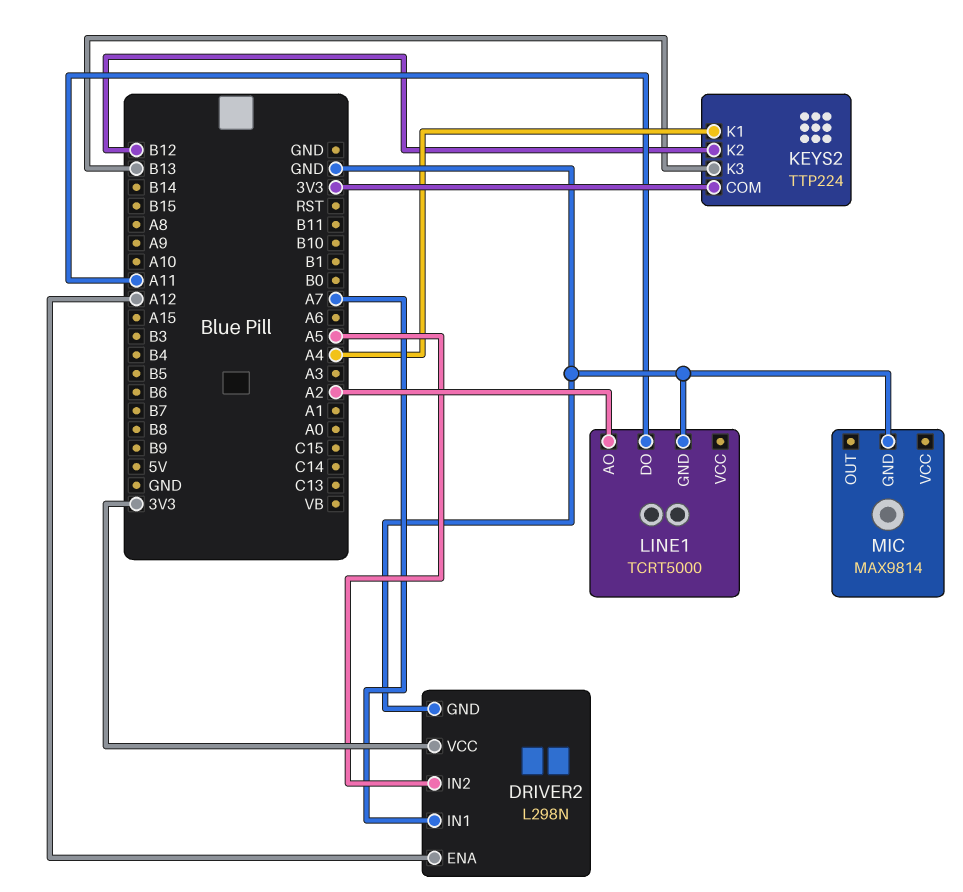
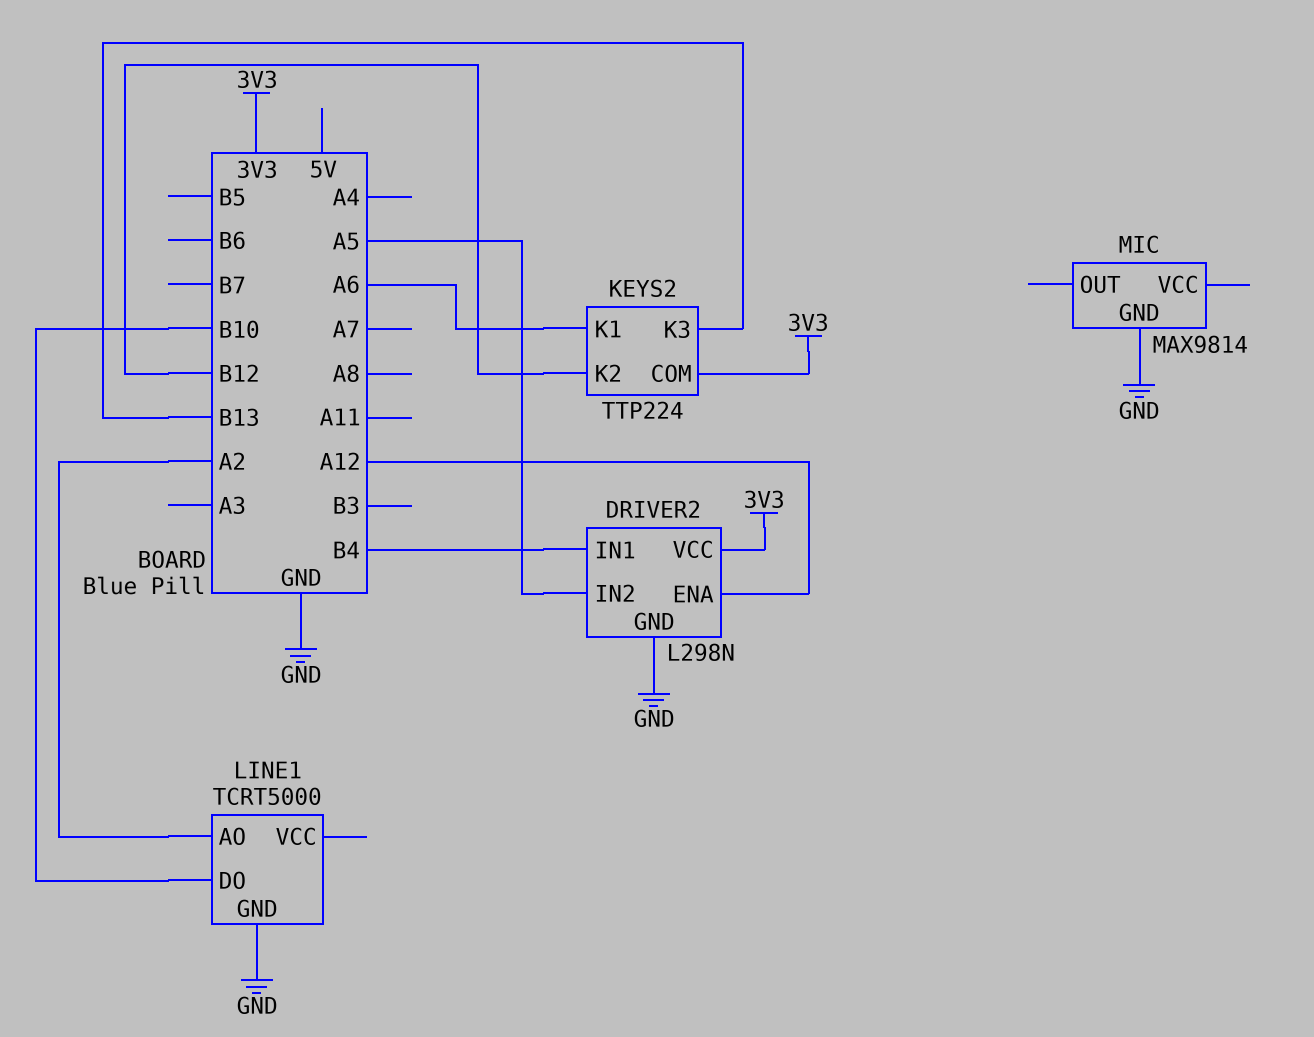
DRIVER2 pin IN1: A7 -> B4
KEYS2 pin K1: A4 -> A6
LINE1 pin DO: A11 -> B10

